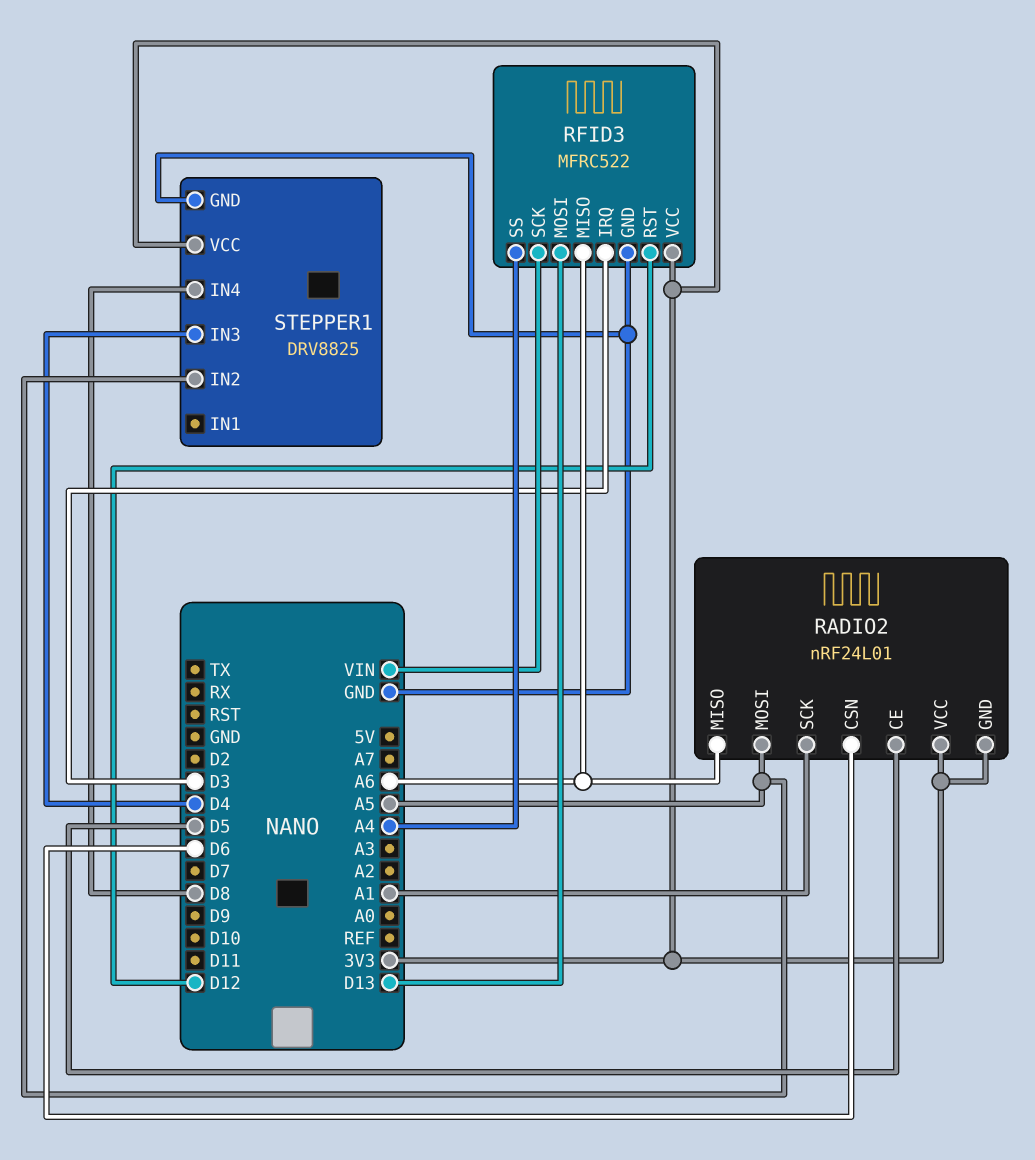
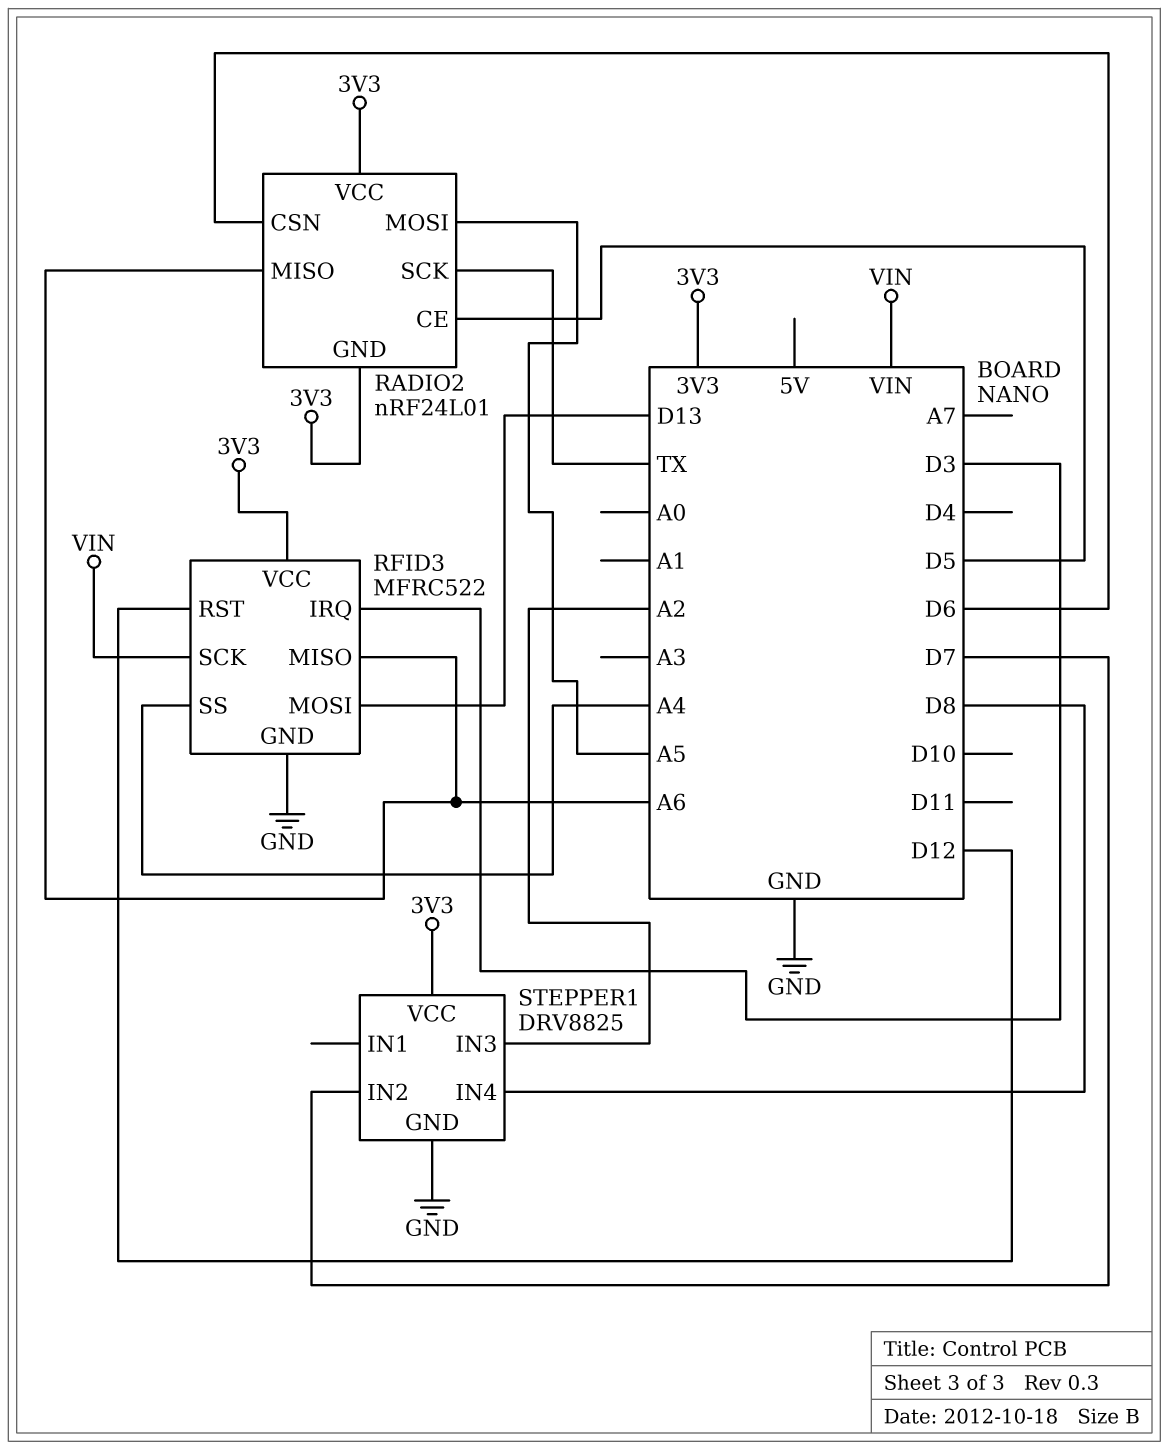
RADIO2 pin SCK: A1 -> TX
STEPPER1 pin IN2: A5 -> D7
STEPPER1 pin IN3: D4 -> A2

